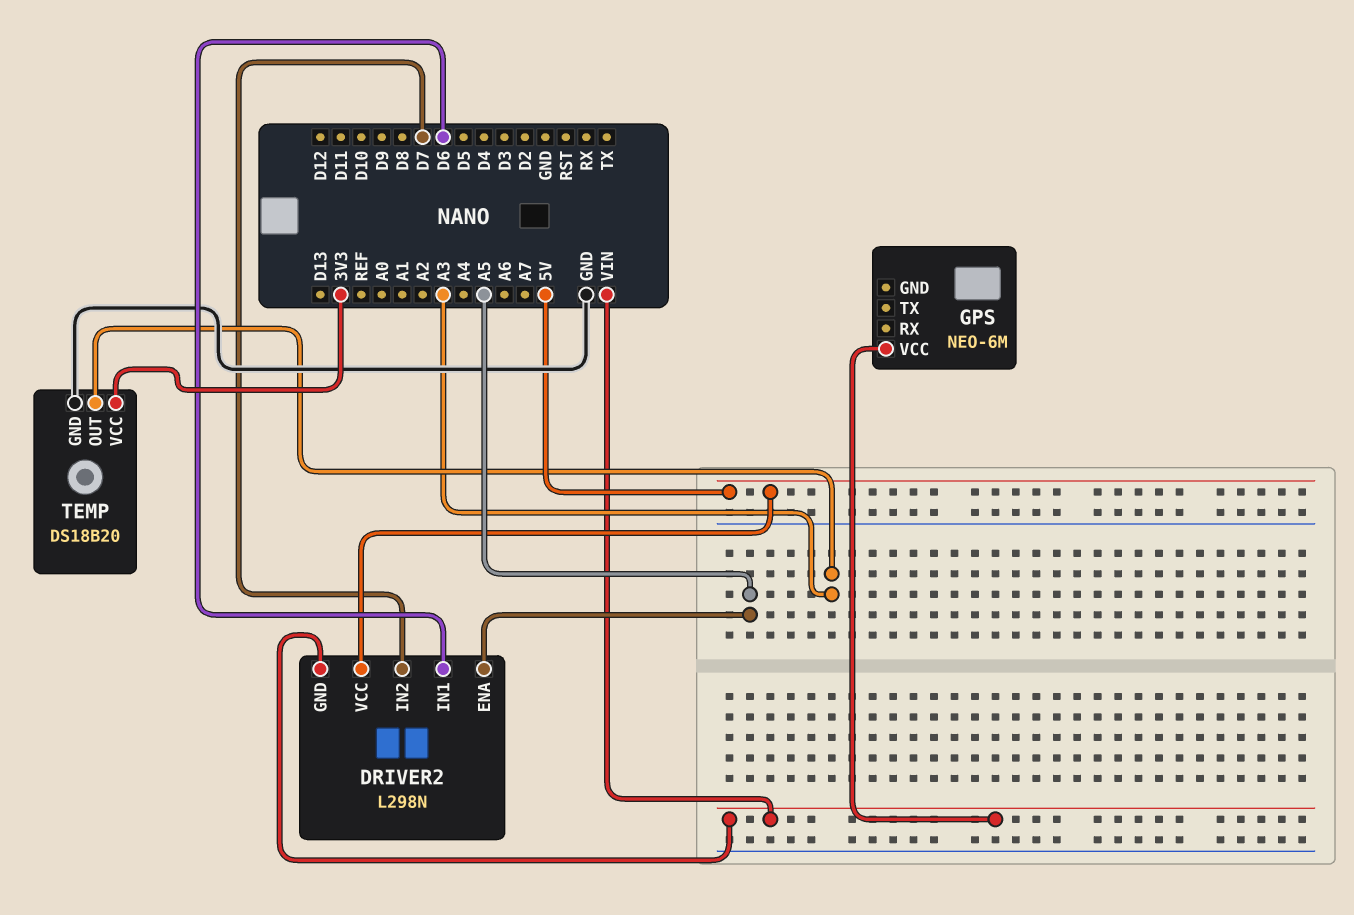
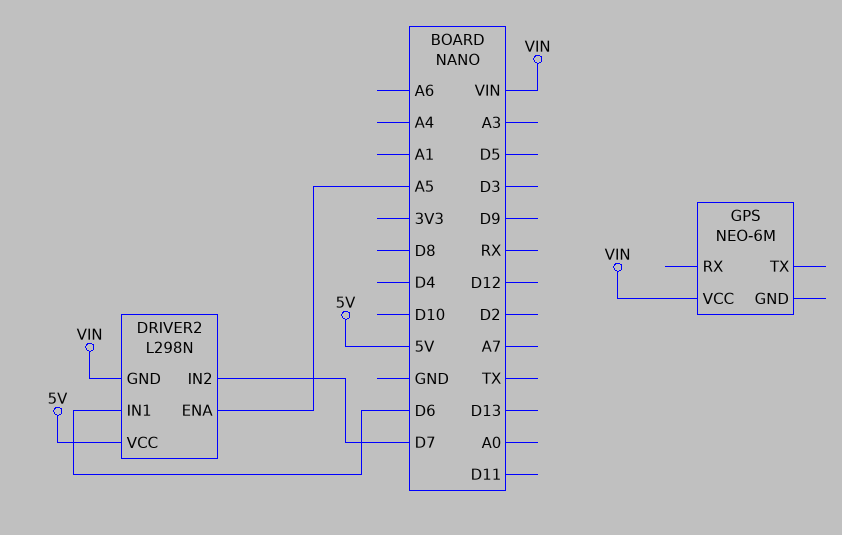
TEMP: DS18B20 -> none
TEMP pin GND: GND -> none
TEMP pin OUT: A3 -> none
TEMP pin VCC: 3V3 -> none

